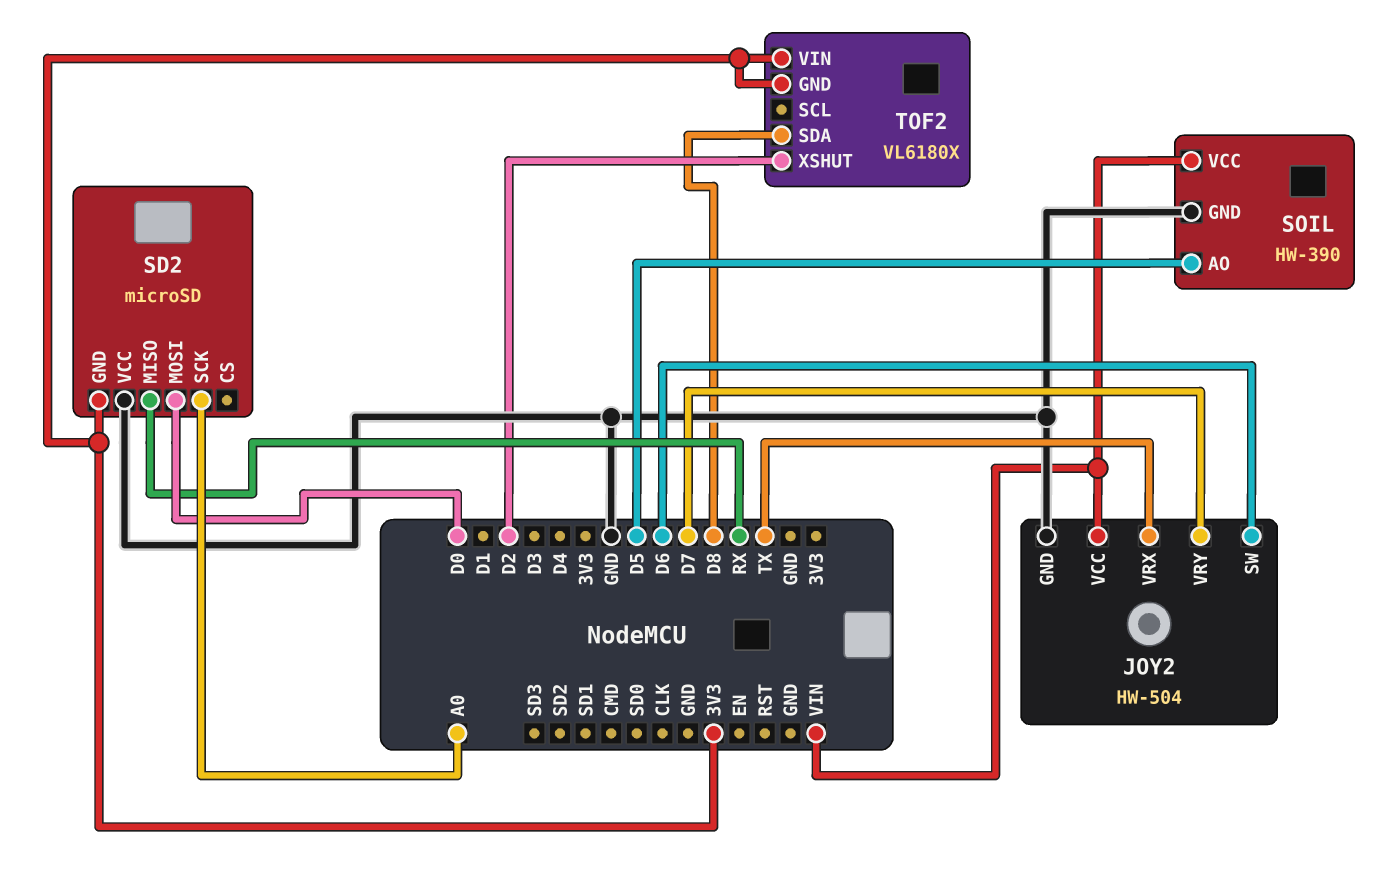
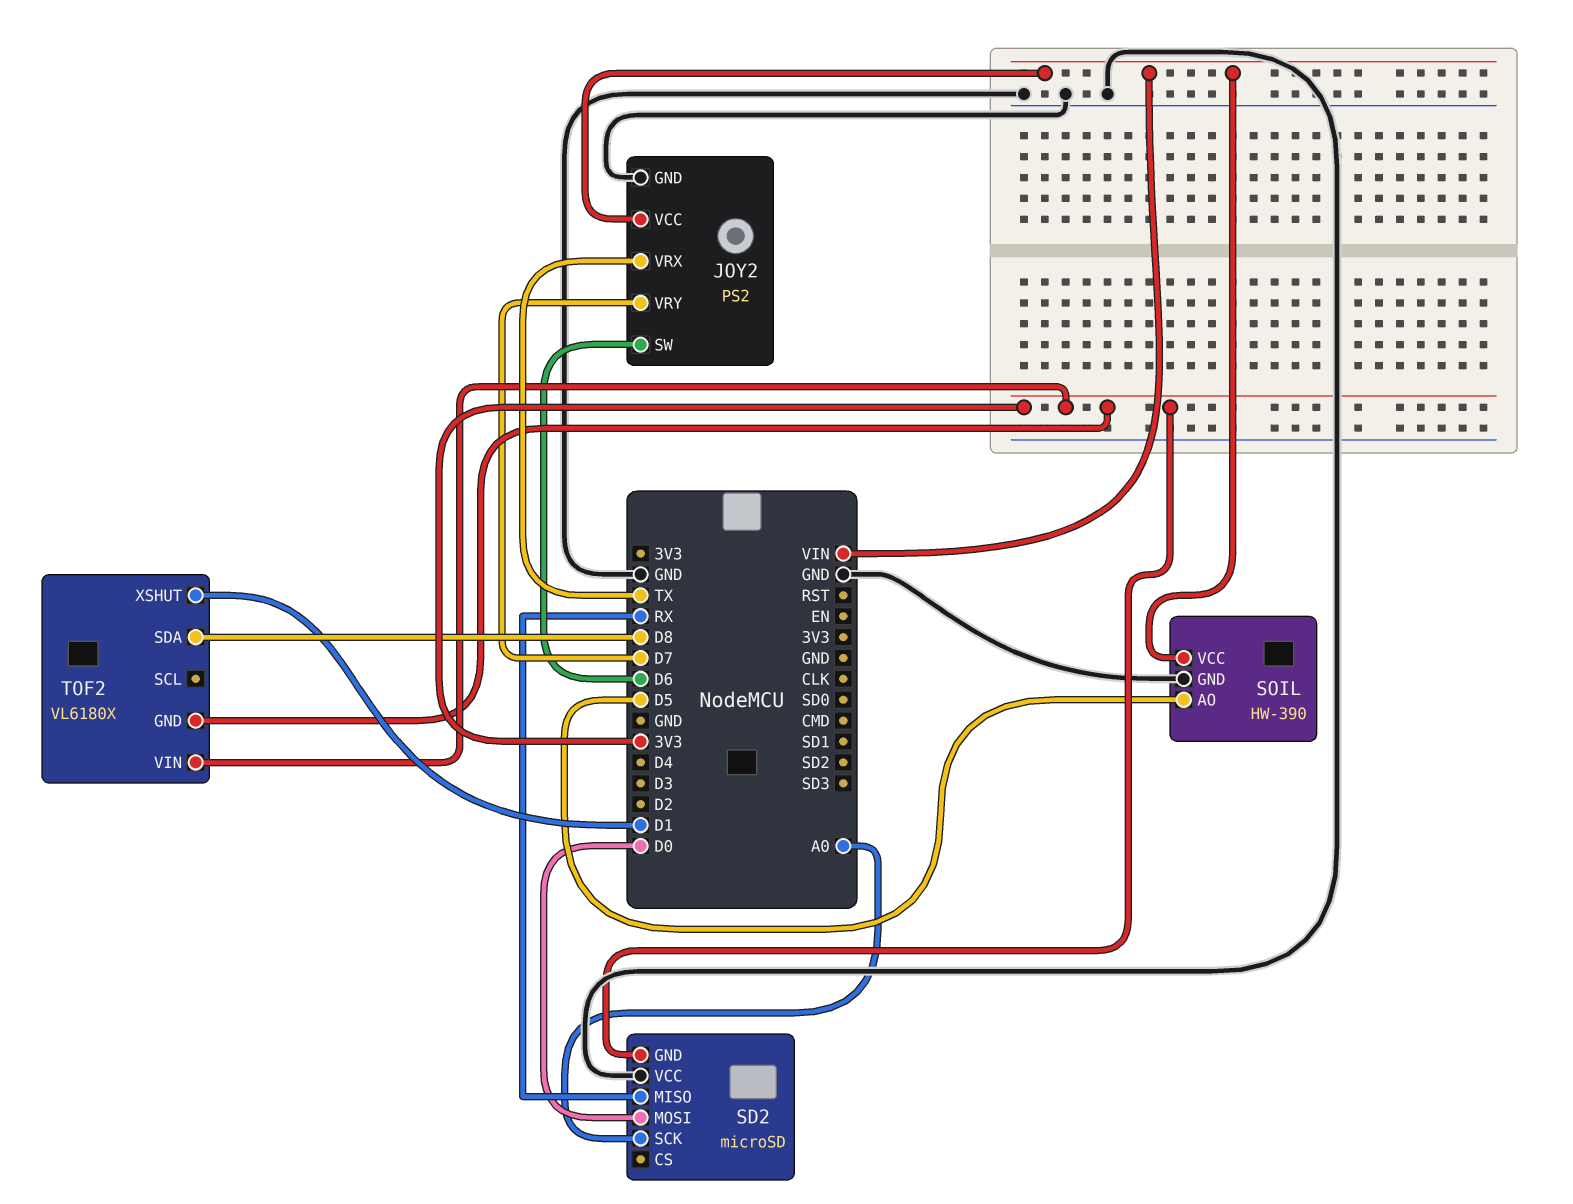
JOY2: HW-504 -> PS2
TOF2 pin XSHUT: D2 -> D1

